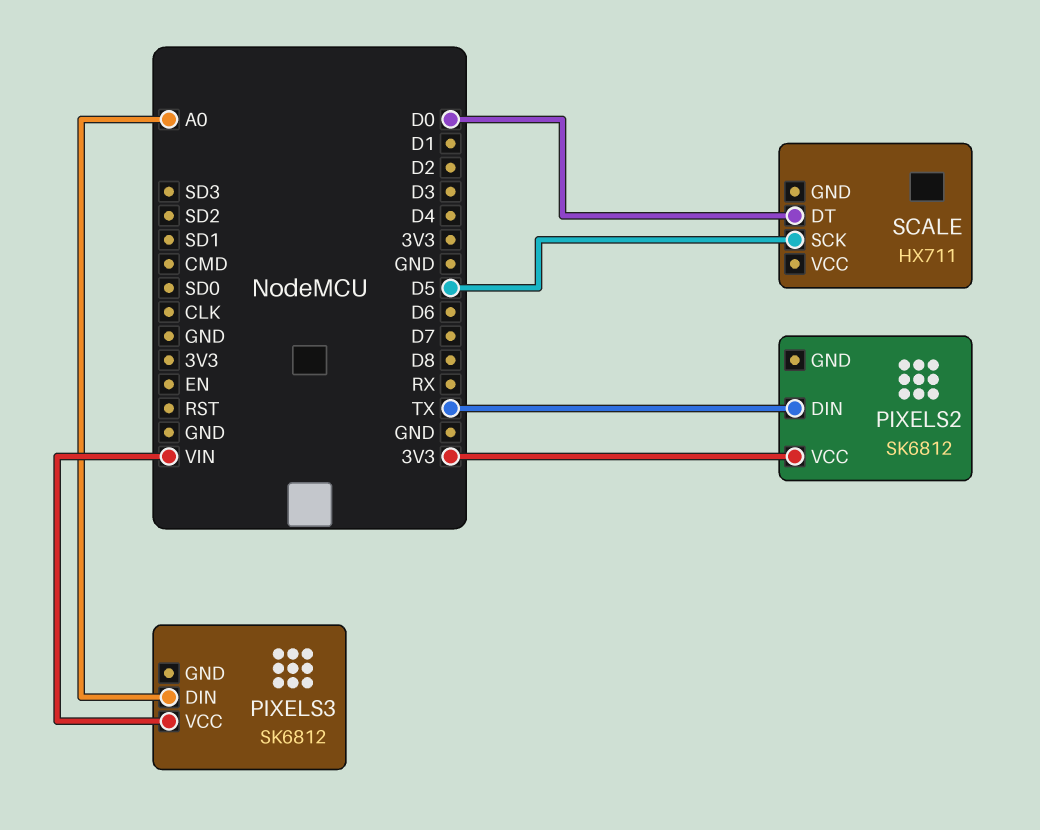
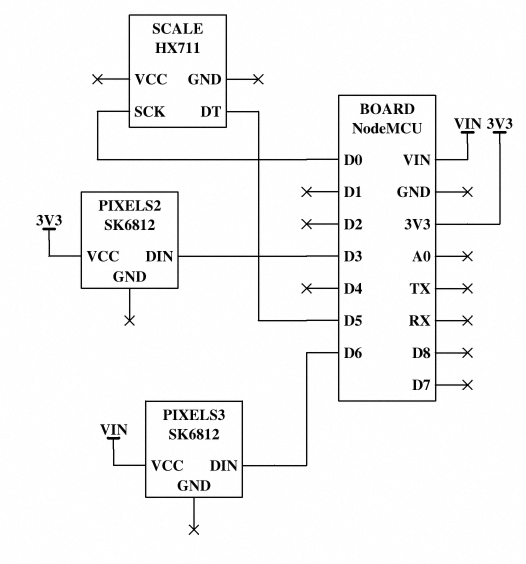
PIXELS2 pin DIN: TX -> D3
PIXELS3 pin DIN: A0 -> D6
SCALE pin DT: D0 -> D5
SCALE pin SCK: D5 -> D0

